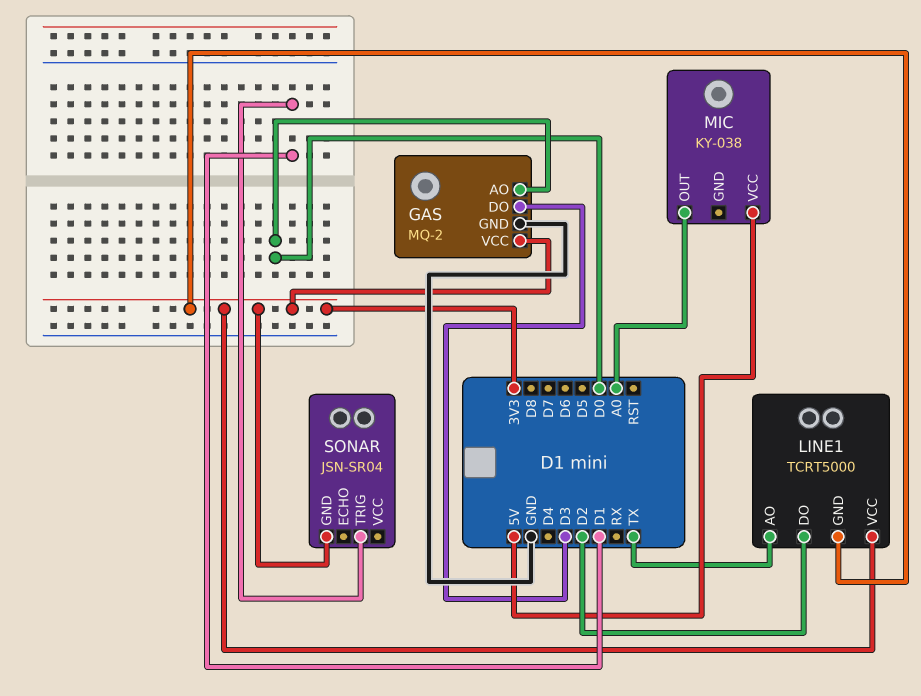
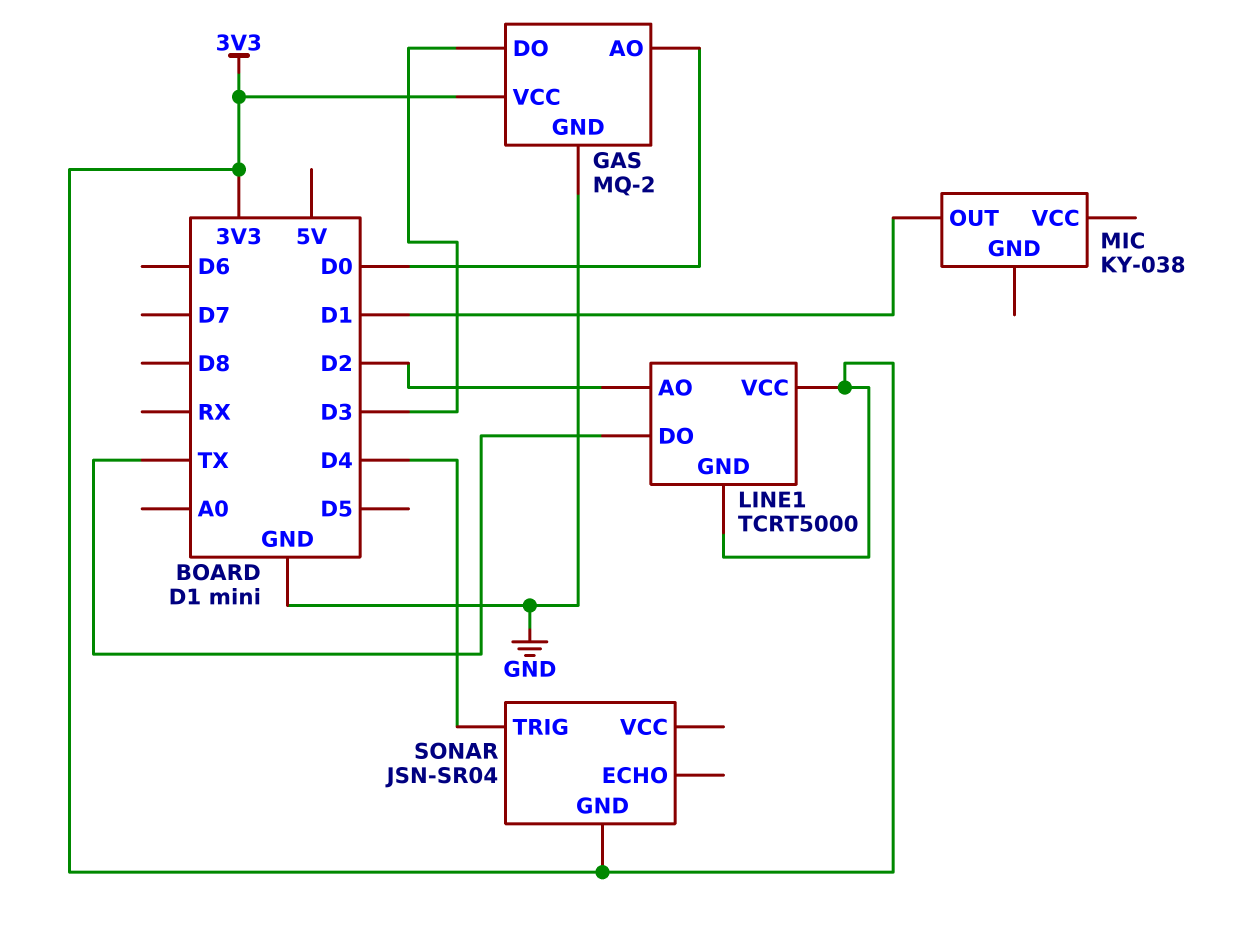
LINE1 pin AO: TX -> D2
LINE1 pin DO: D2 -> TX
MIC pin OUT: A0 -> D1
MIC pin VCC: 5V -> none
SONAR pin TRIG: D1 -> D4

